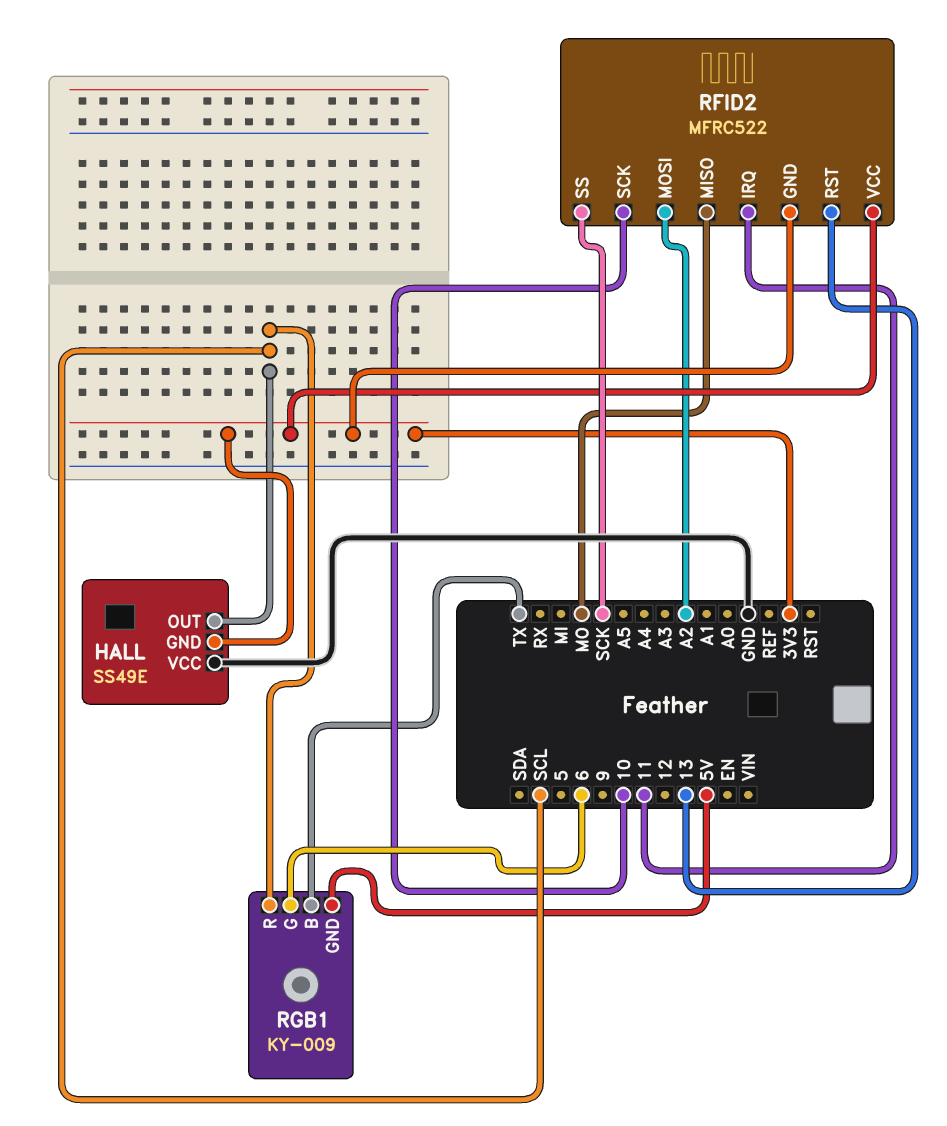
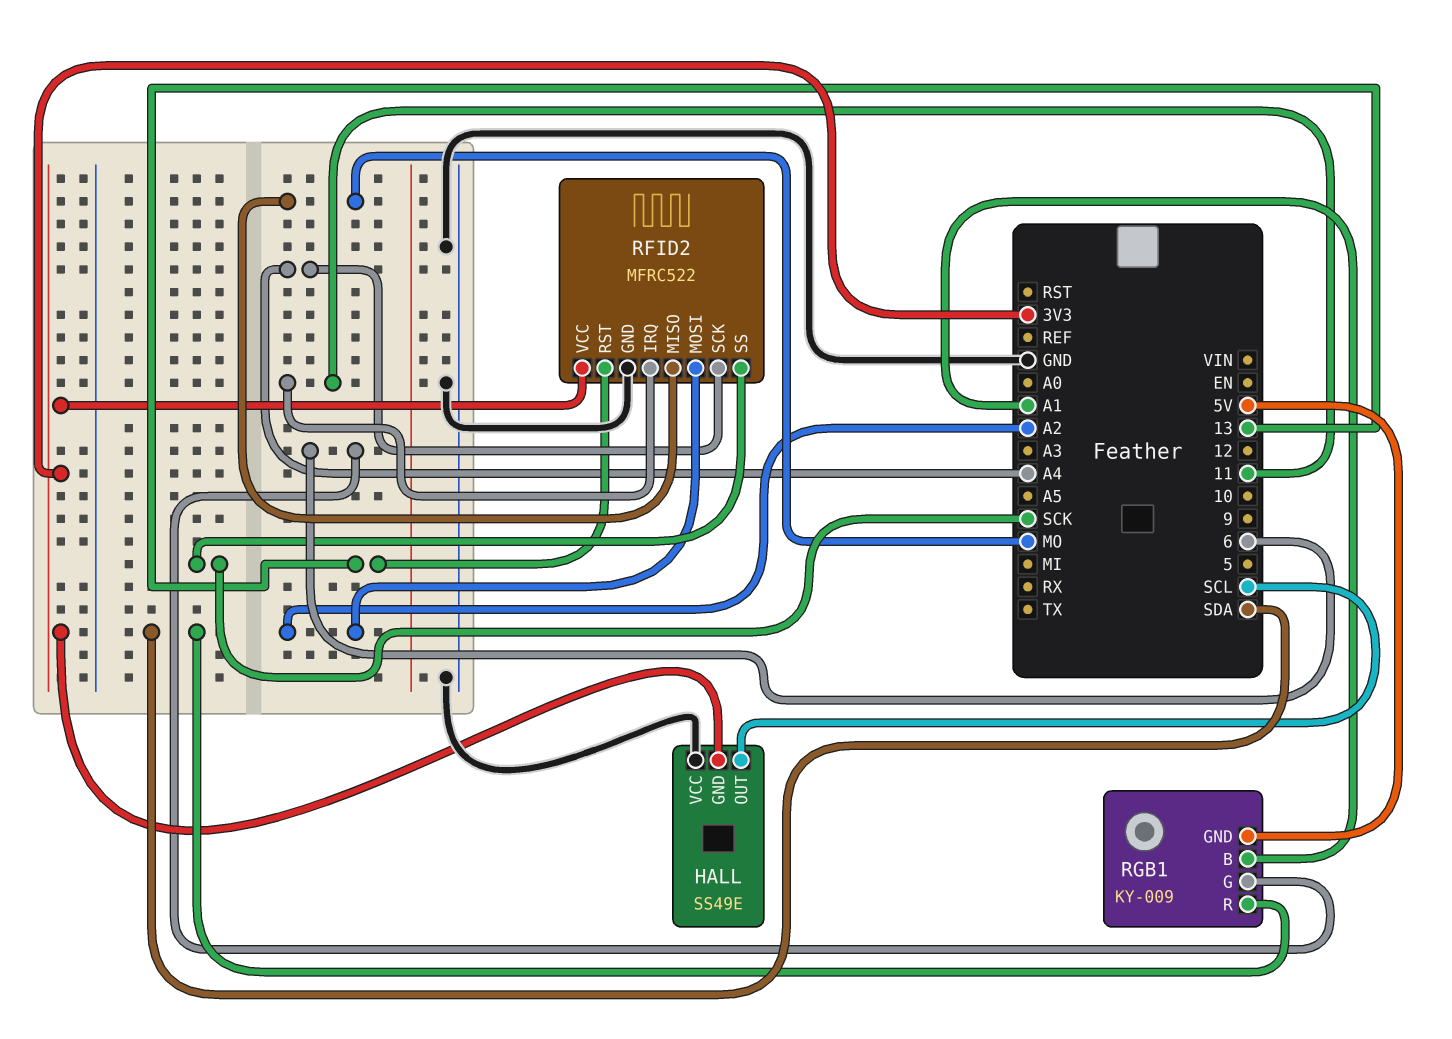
RFID2 pin GND: 3V3 -> GND
RFID2 pin SCK: 10 -> A4
RGB1 pin B: TX -> A1
RGB1 pin R: SCL -> SDA

